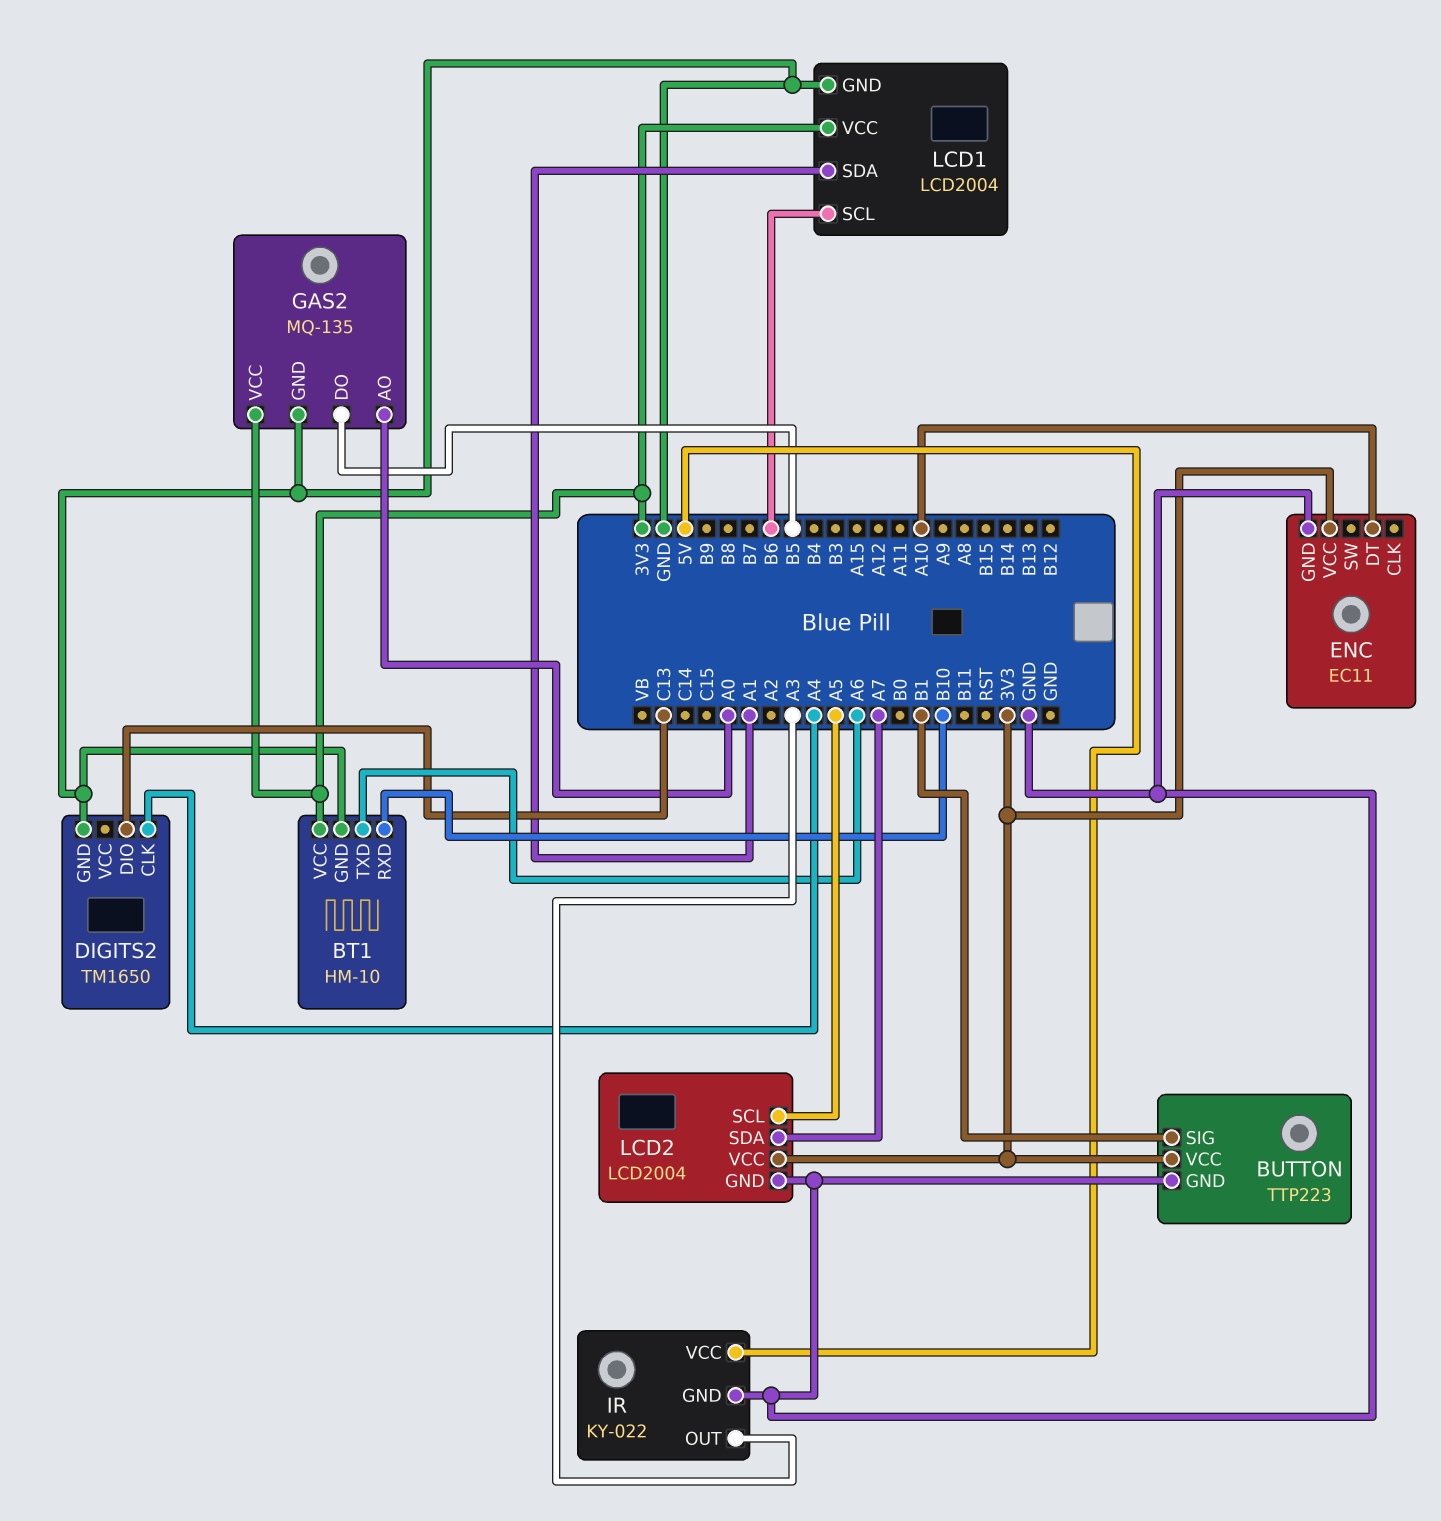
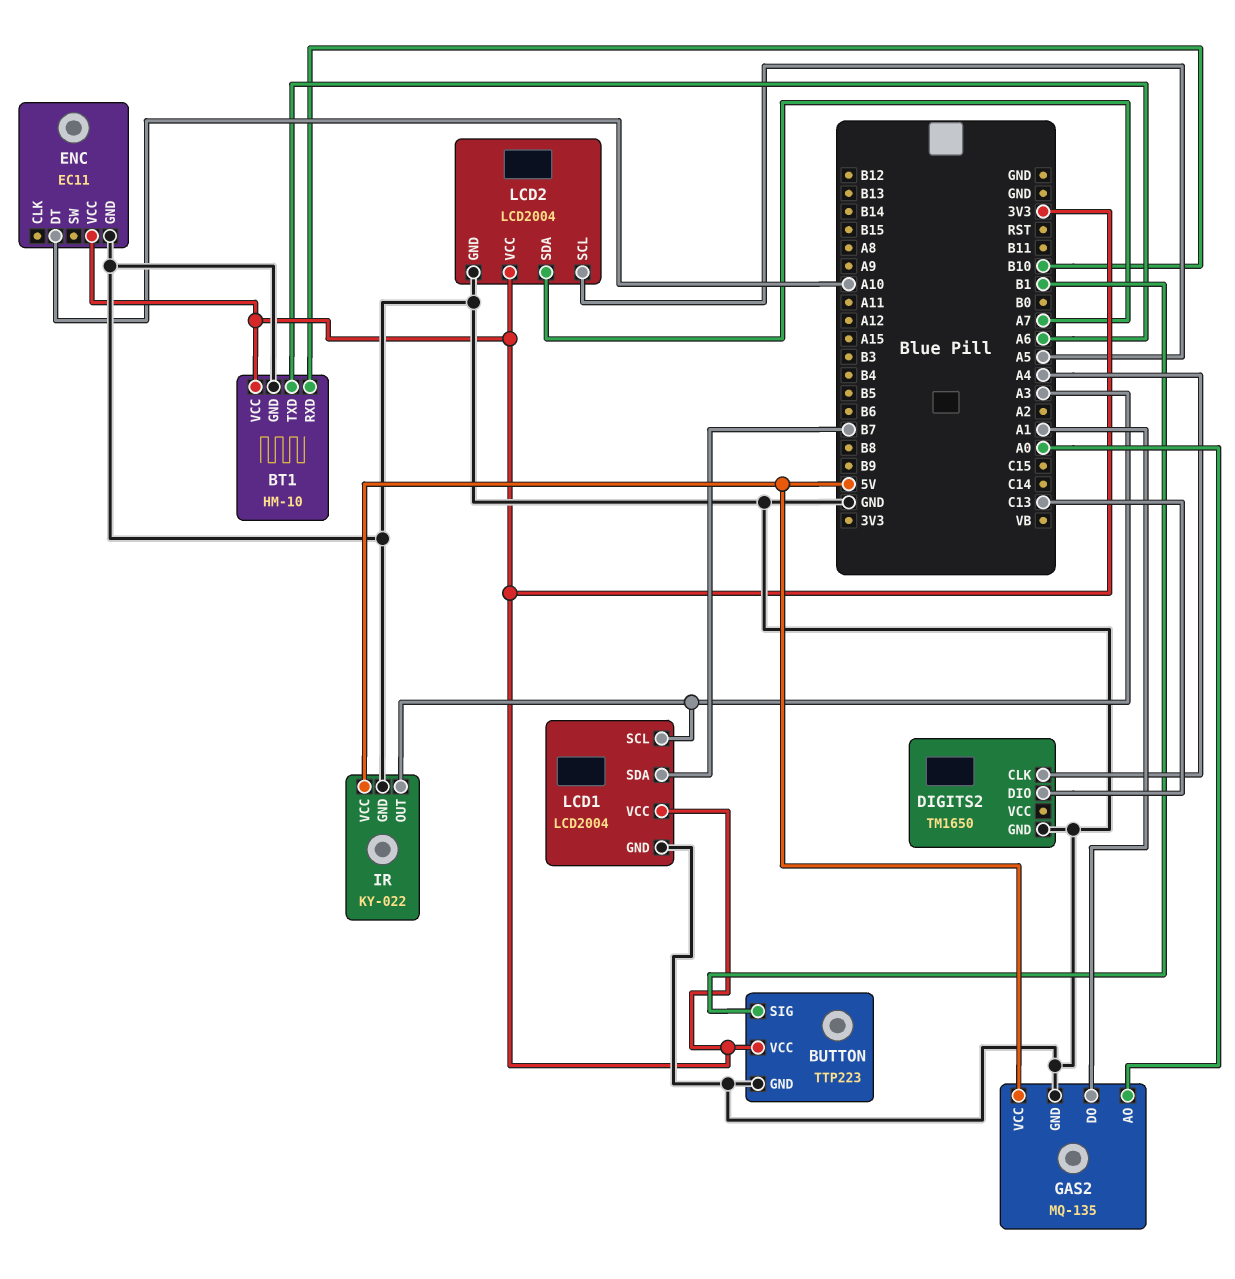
GAS2 pin DO: B5 -> A1
GAS2 pin VCC: 3V3 -> 5V
LCD1 pin SCL: B6 -> A3
LCD1 pin SDA: A1 -> B7

